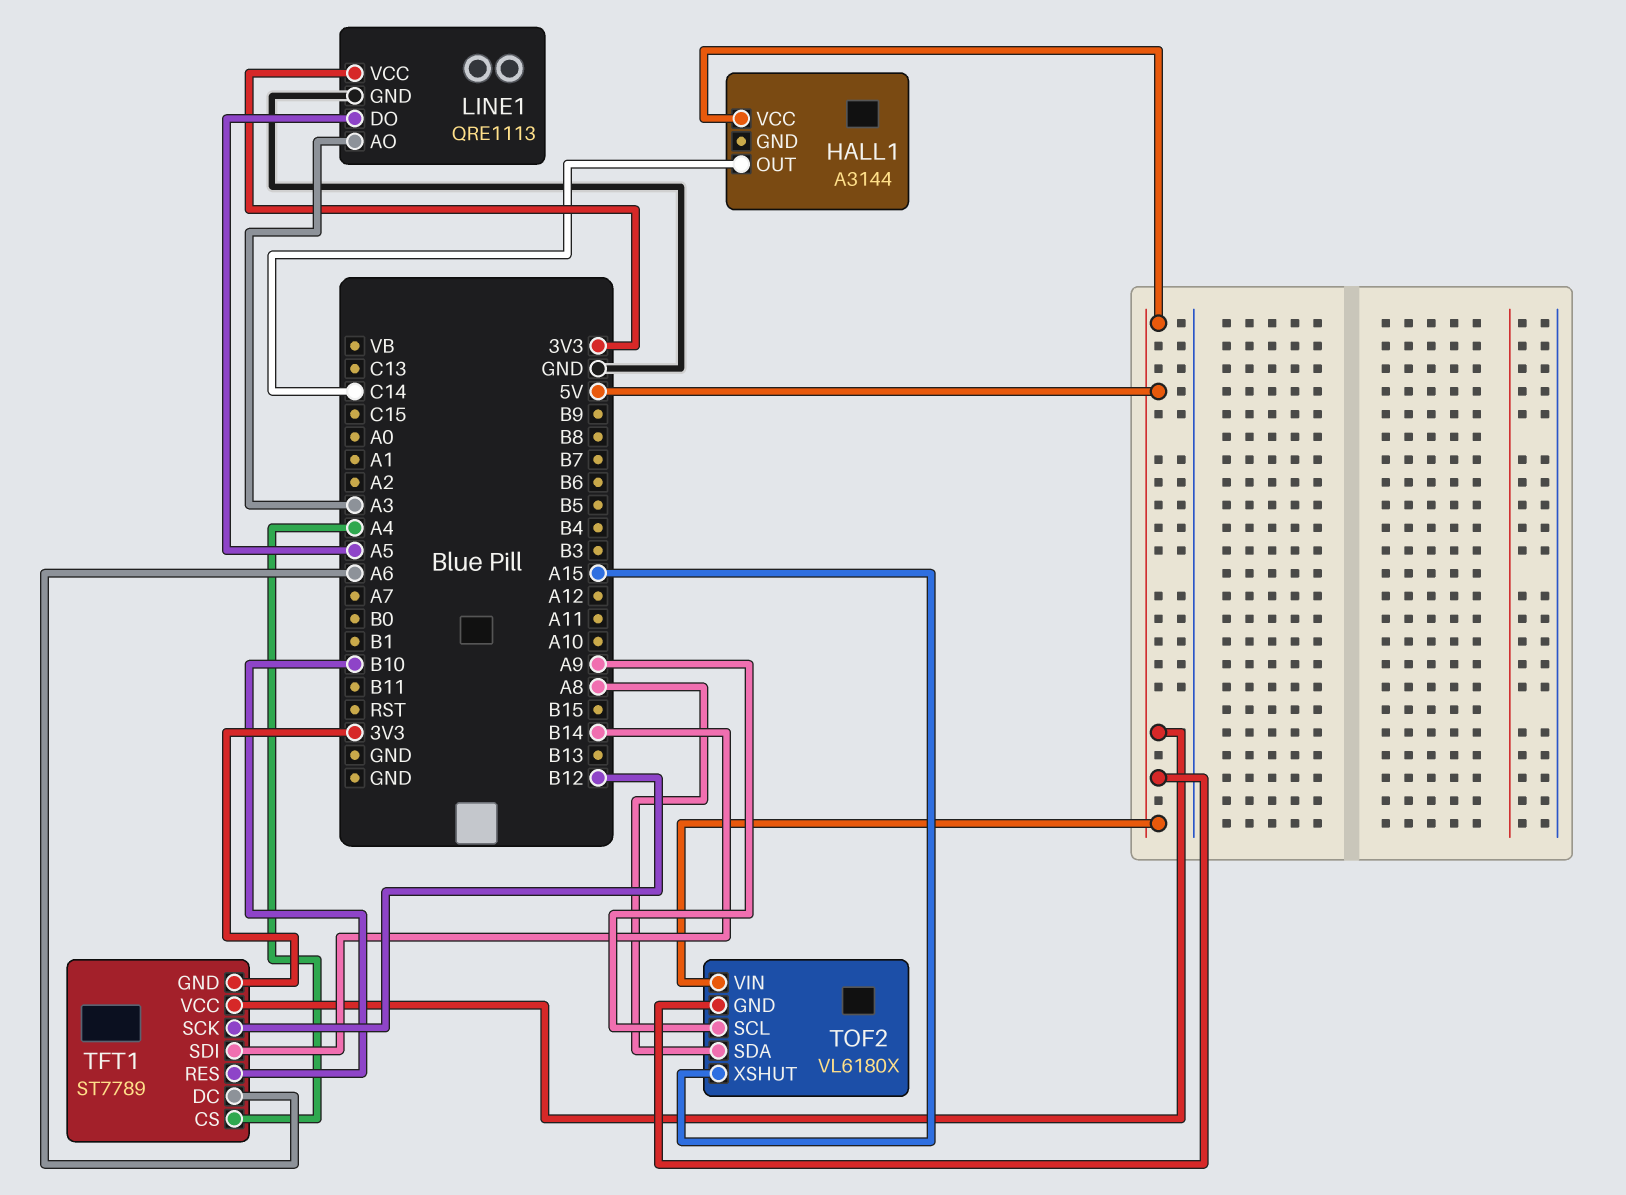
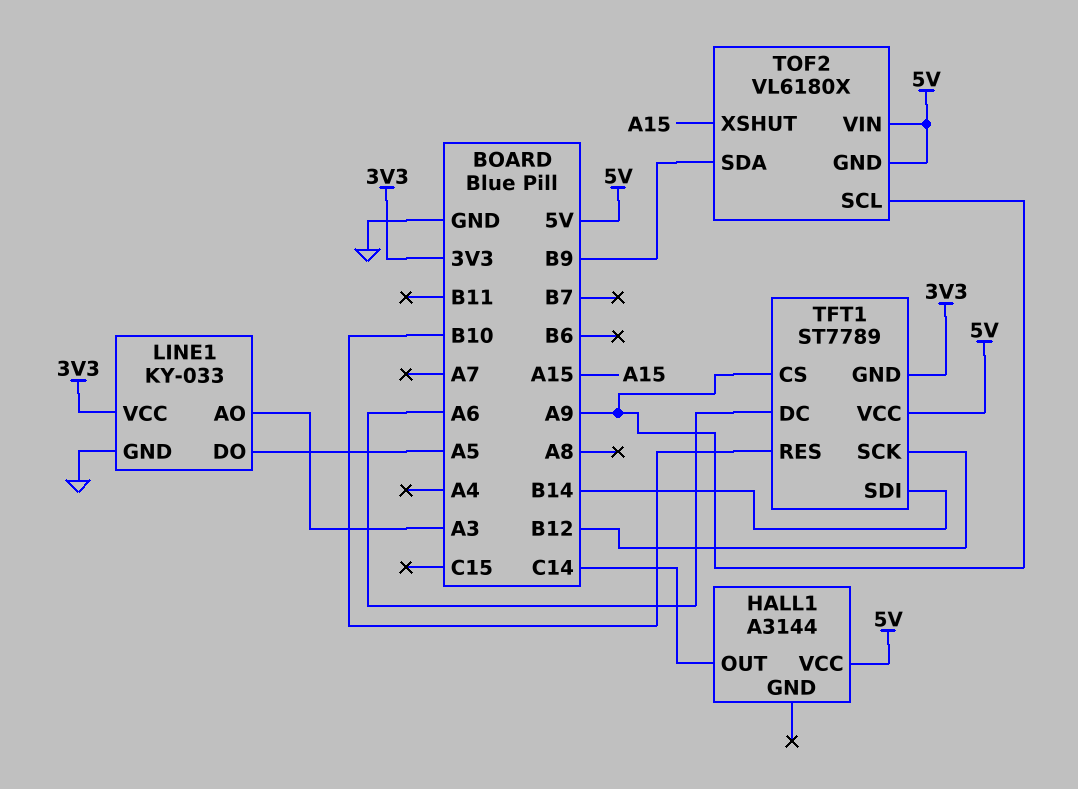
LINE1: QRE1113 -> KY-033
TFT1 pin CS: A4 -> A9
TOF2 pin SDA: A8 -> B9

